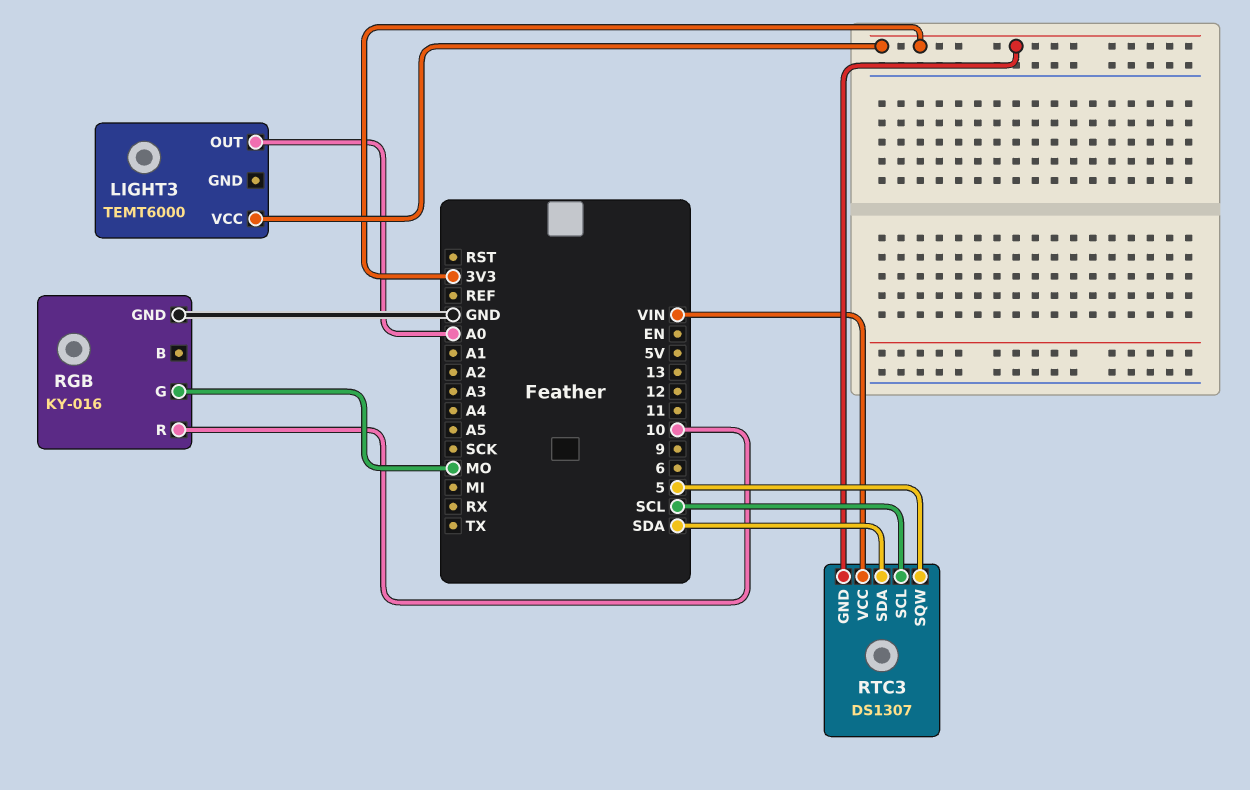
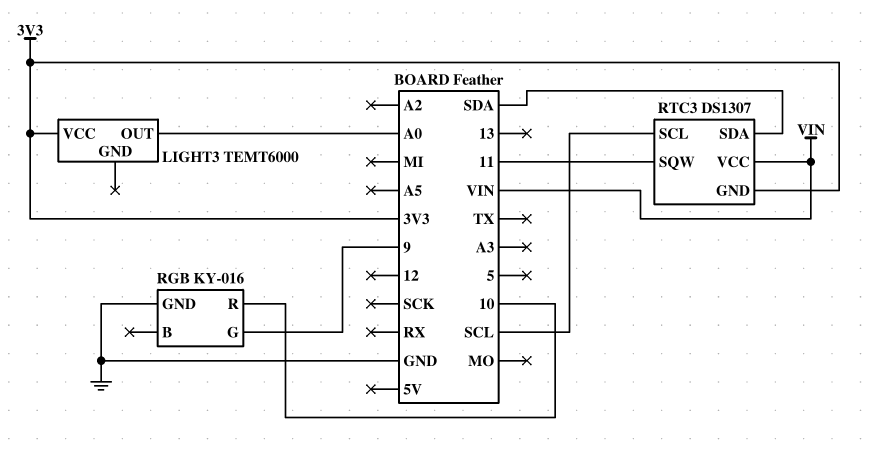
RGB pin G: MO -> 9
RTC3 pin SQW: 5 -> 11

